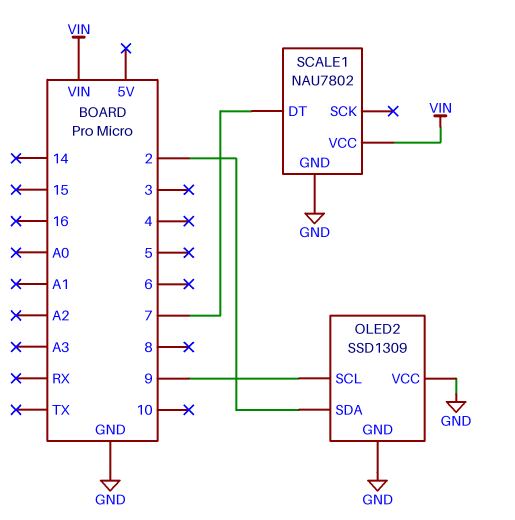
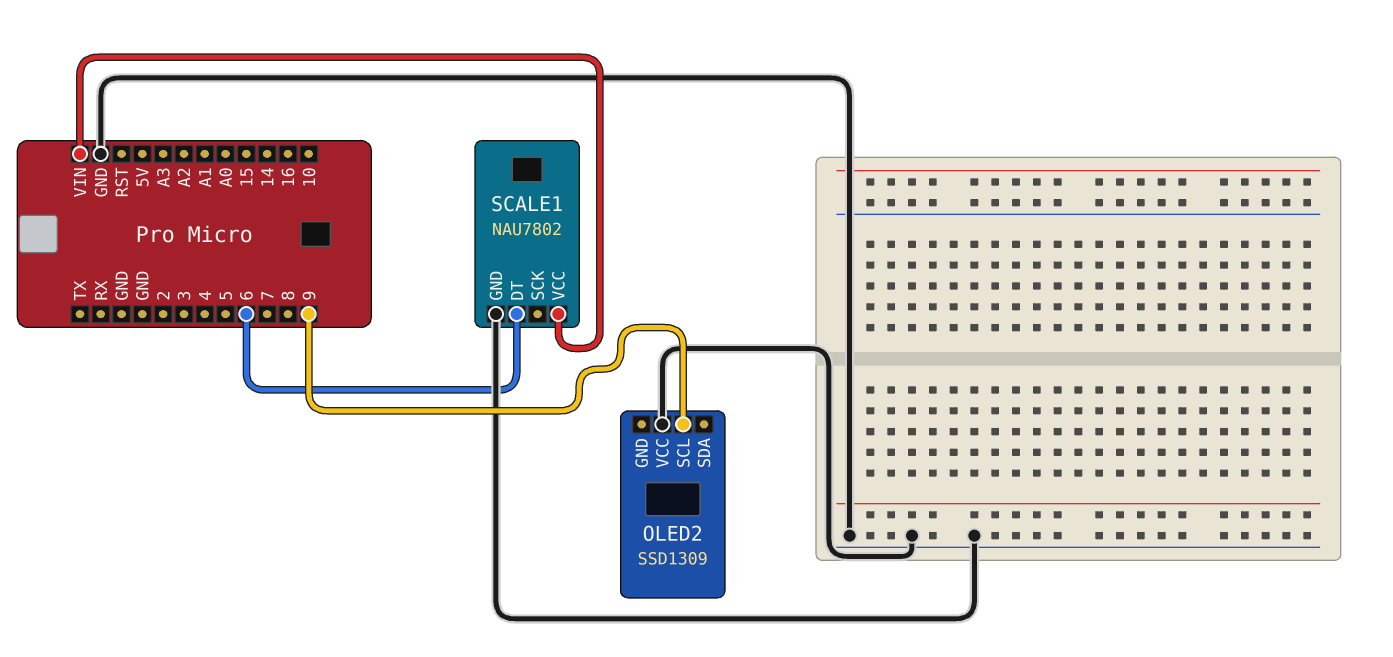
OLED2 pin GND: GND -> none
OLED2 pin SDA: 2 -> none
SCALE1 pin DT: 7 -> 6

